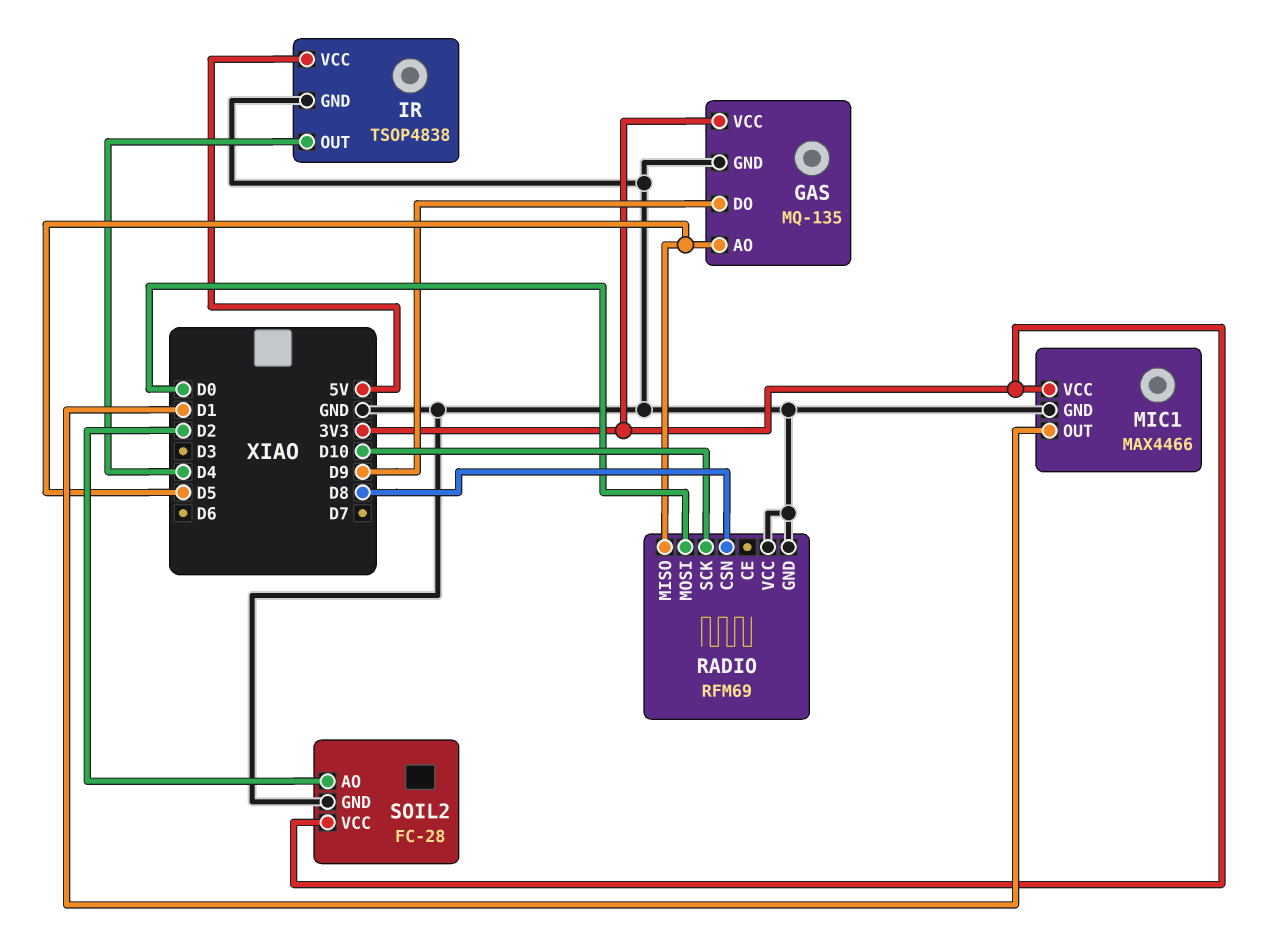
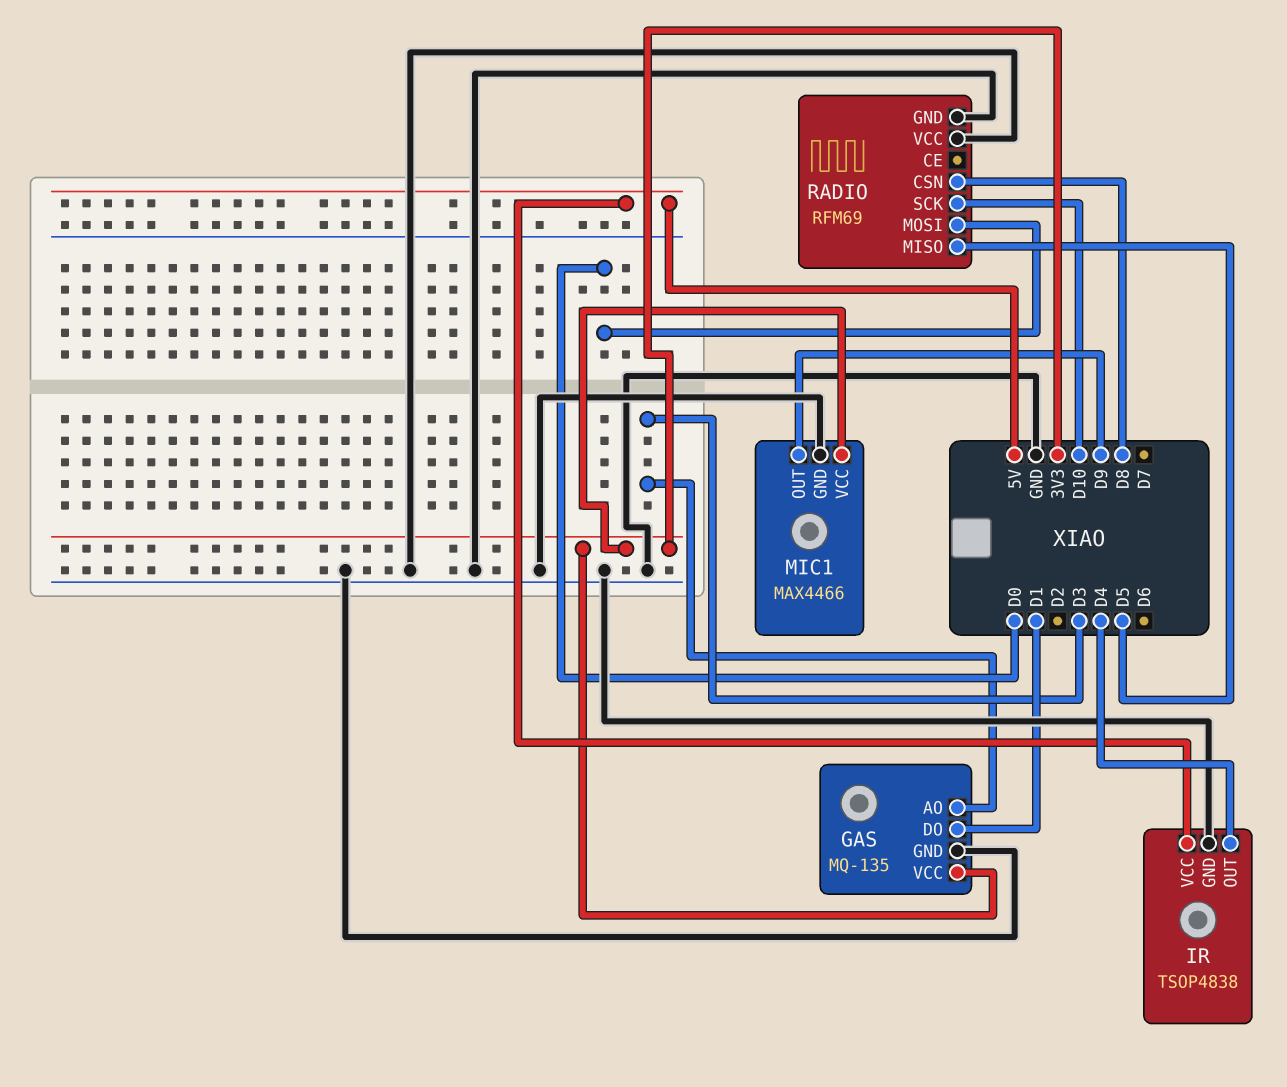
GAS pin AO: D5 -> D3
GAS pin DO: D9 -> D1
MIC1 pin OUT: D1 -> D9
SOIL2: FC-28 -> none
SOIL2 pin AO: D2 -> none
SOIL2 pin GND: GND -> none
SOIL2 pin VCC: 3V3 -> none

